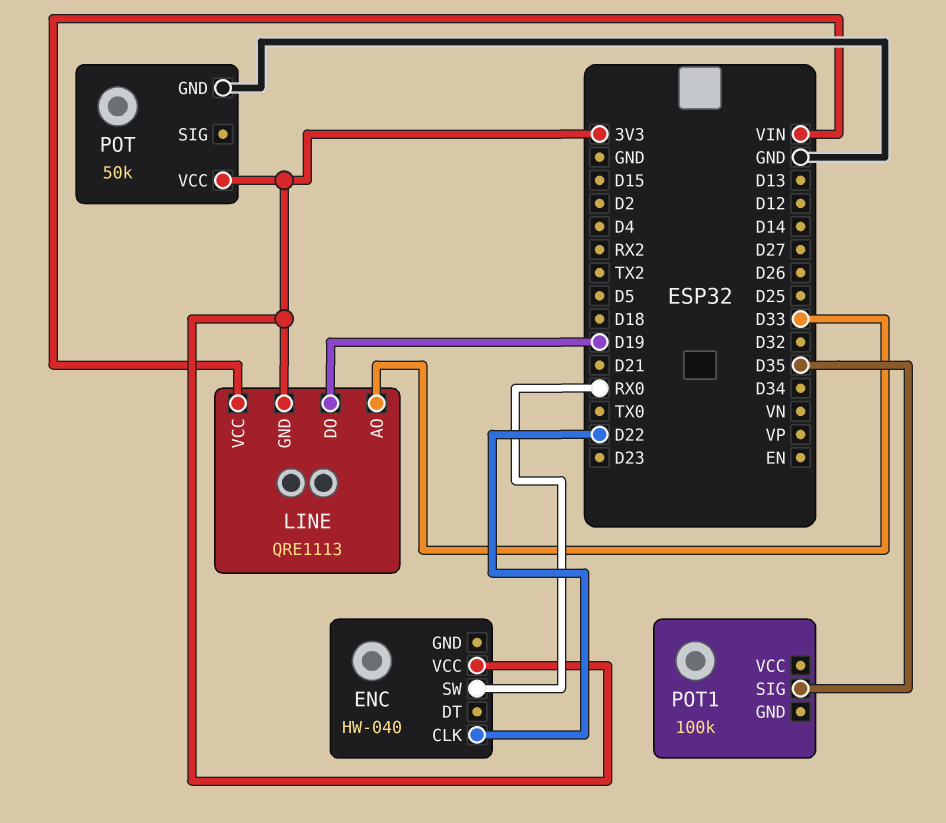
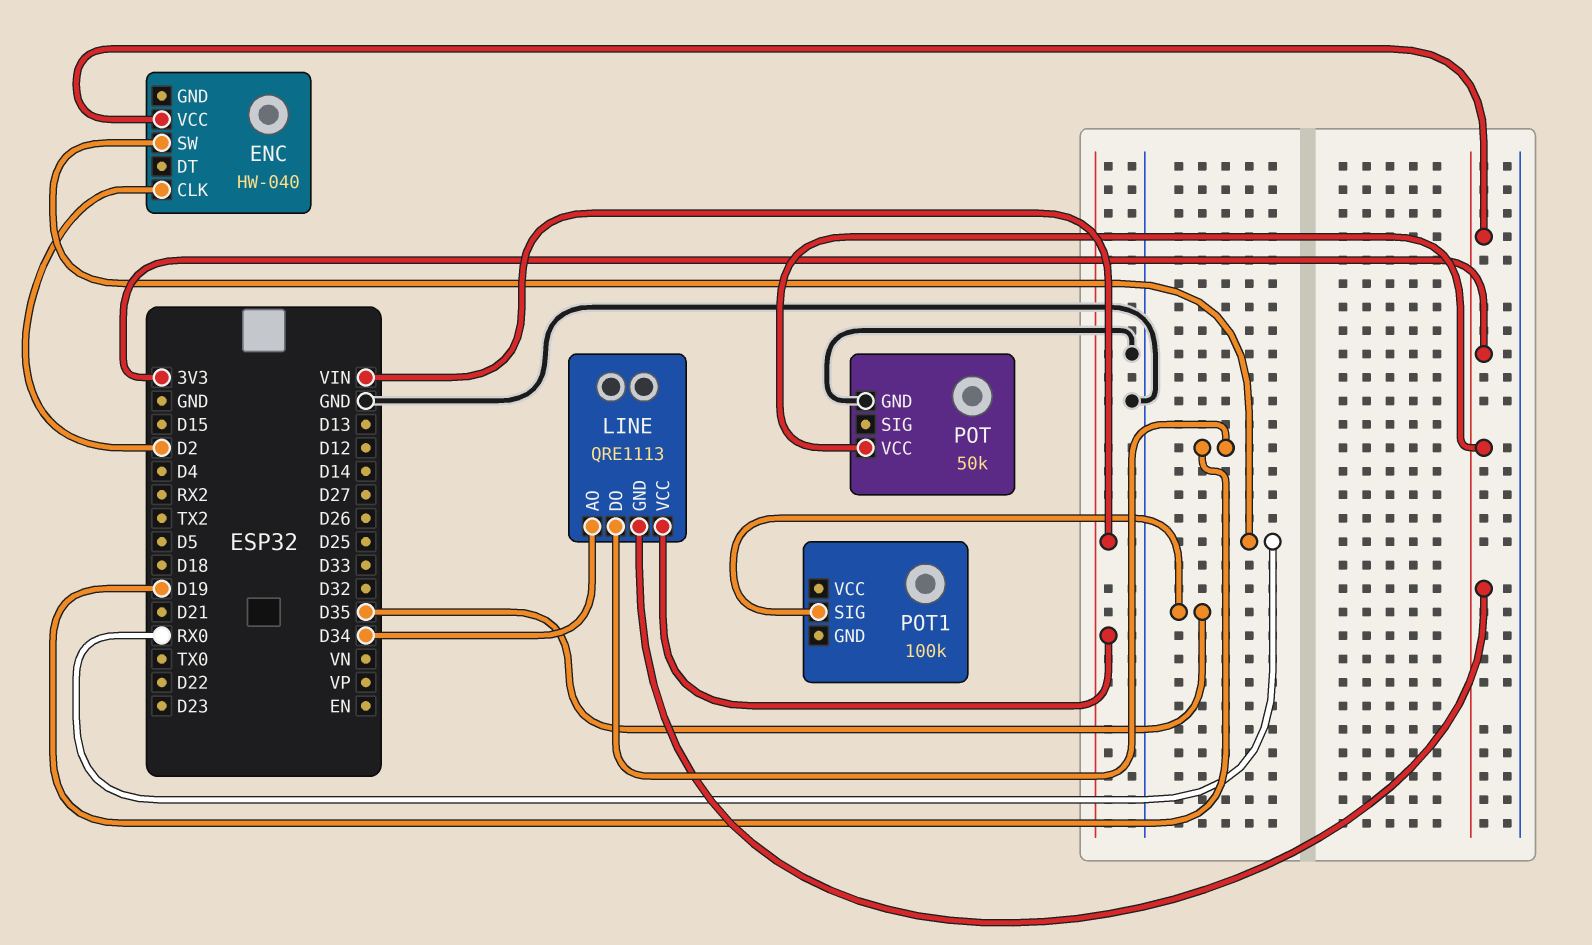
ENC pin CLK: D22 -> D2
LINE pin AO: D33 -> D34

